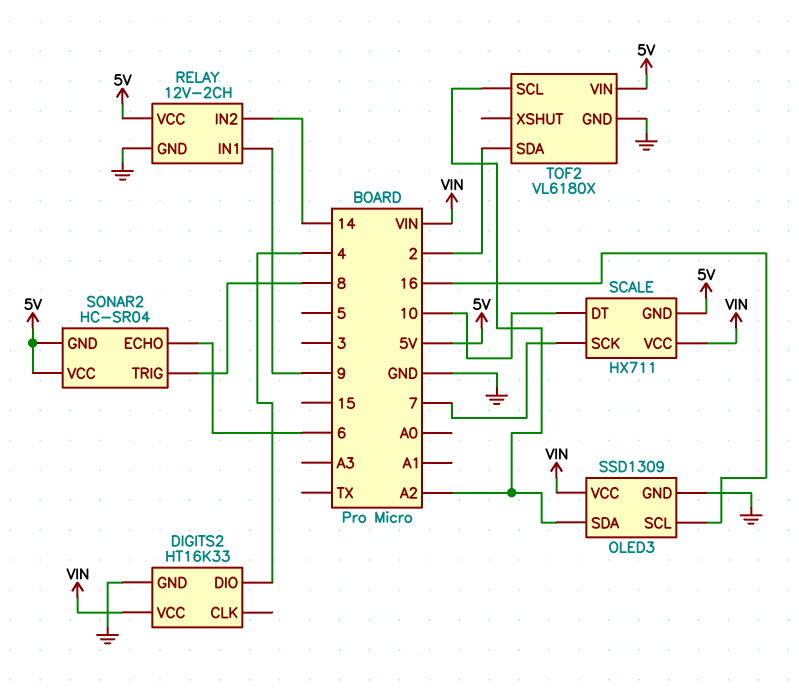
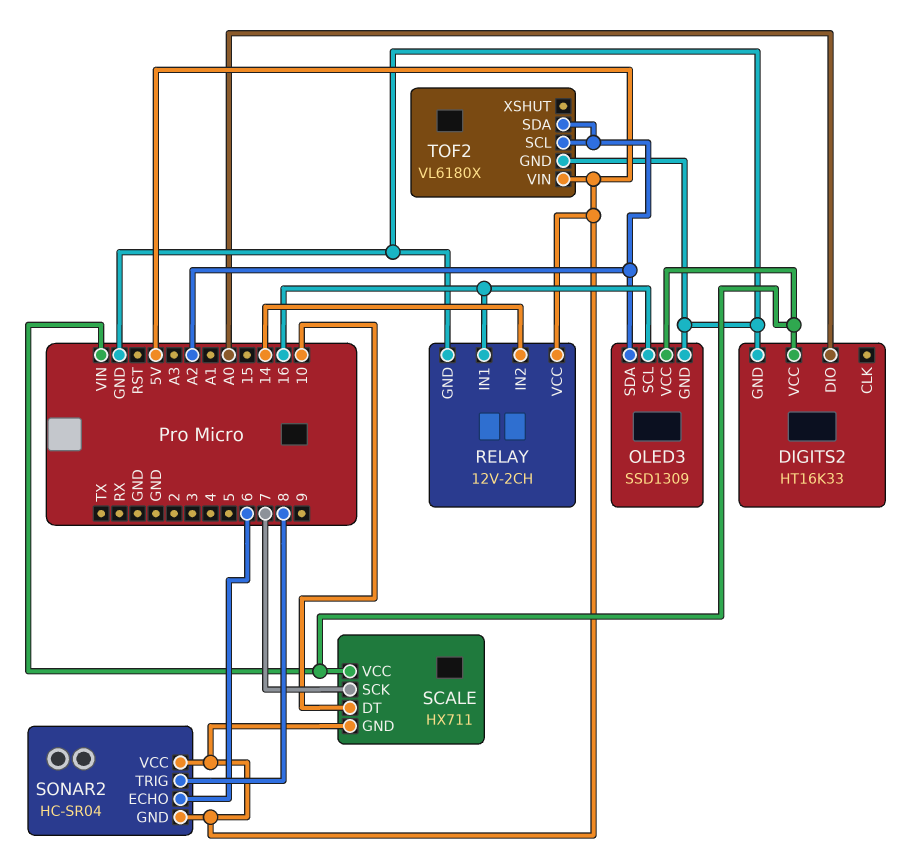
DIGITS2 pin DIO: 4 -> A0
RELAY pin IN1: 9 -> 16
TOF2 pin SDA: 2 -> A2

